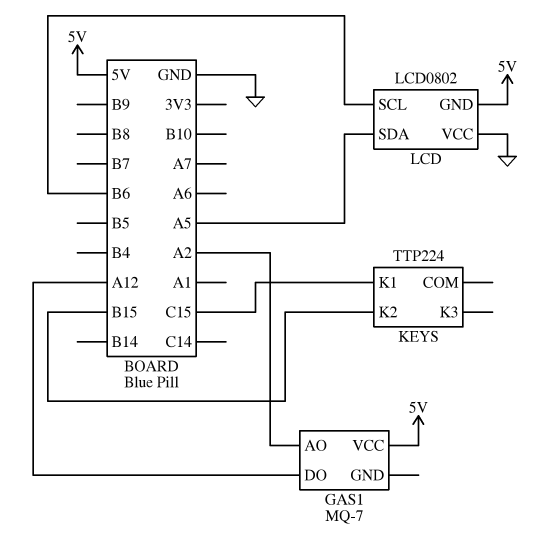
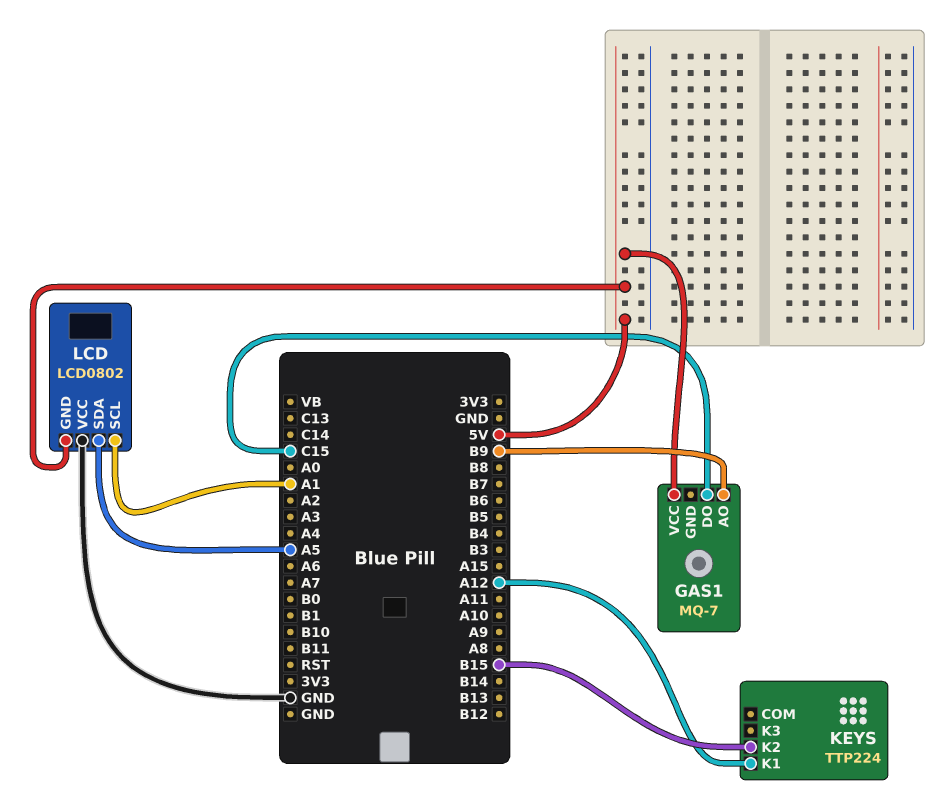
GAS1 pin AO: A2 -> B9
GAS1 pin DO: A12 -> C15
KEYS pin K1: C15 -> A12
LCD pin SCL: B6 -> A1

